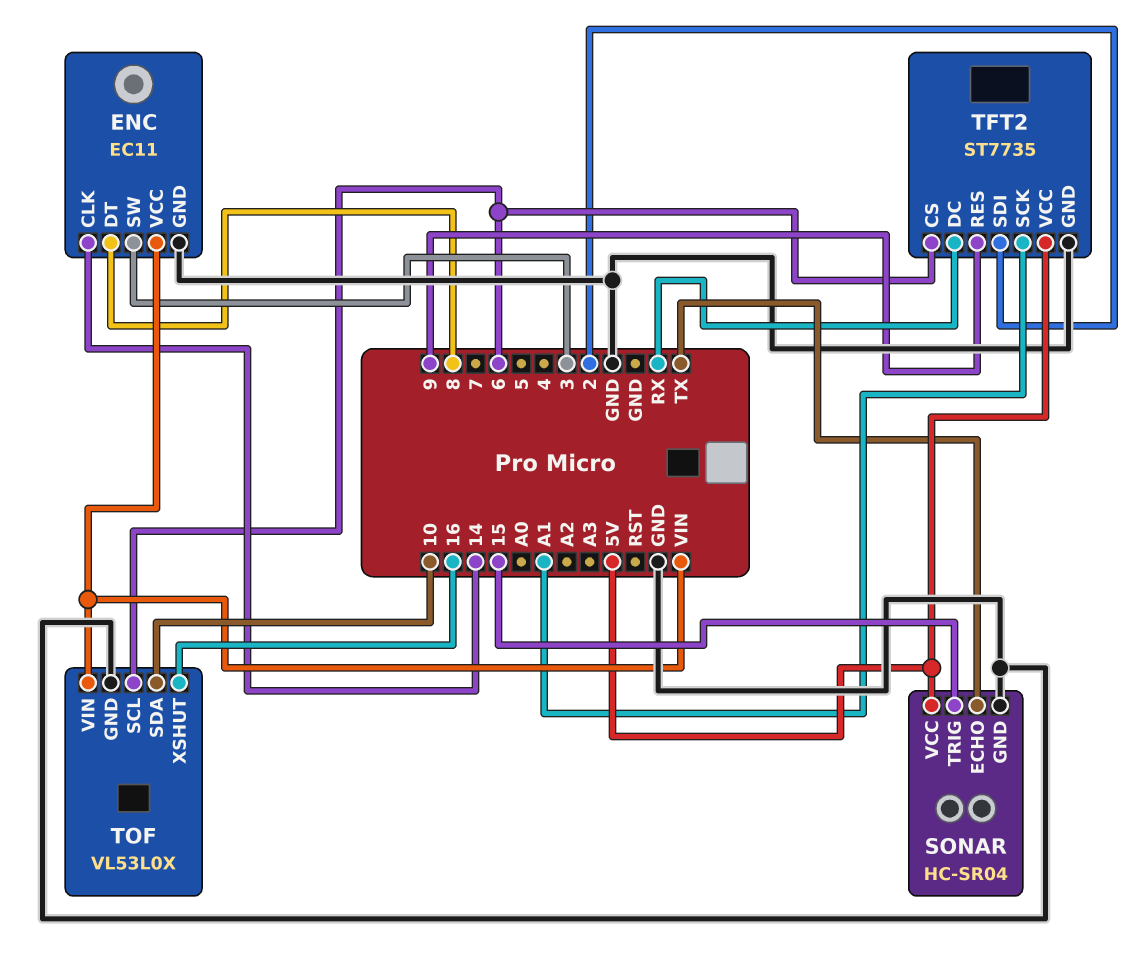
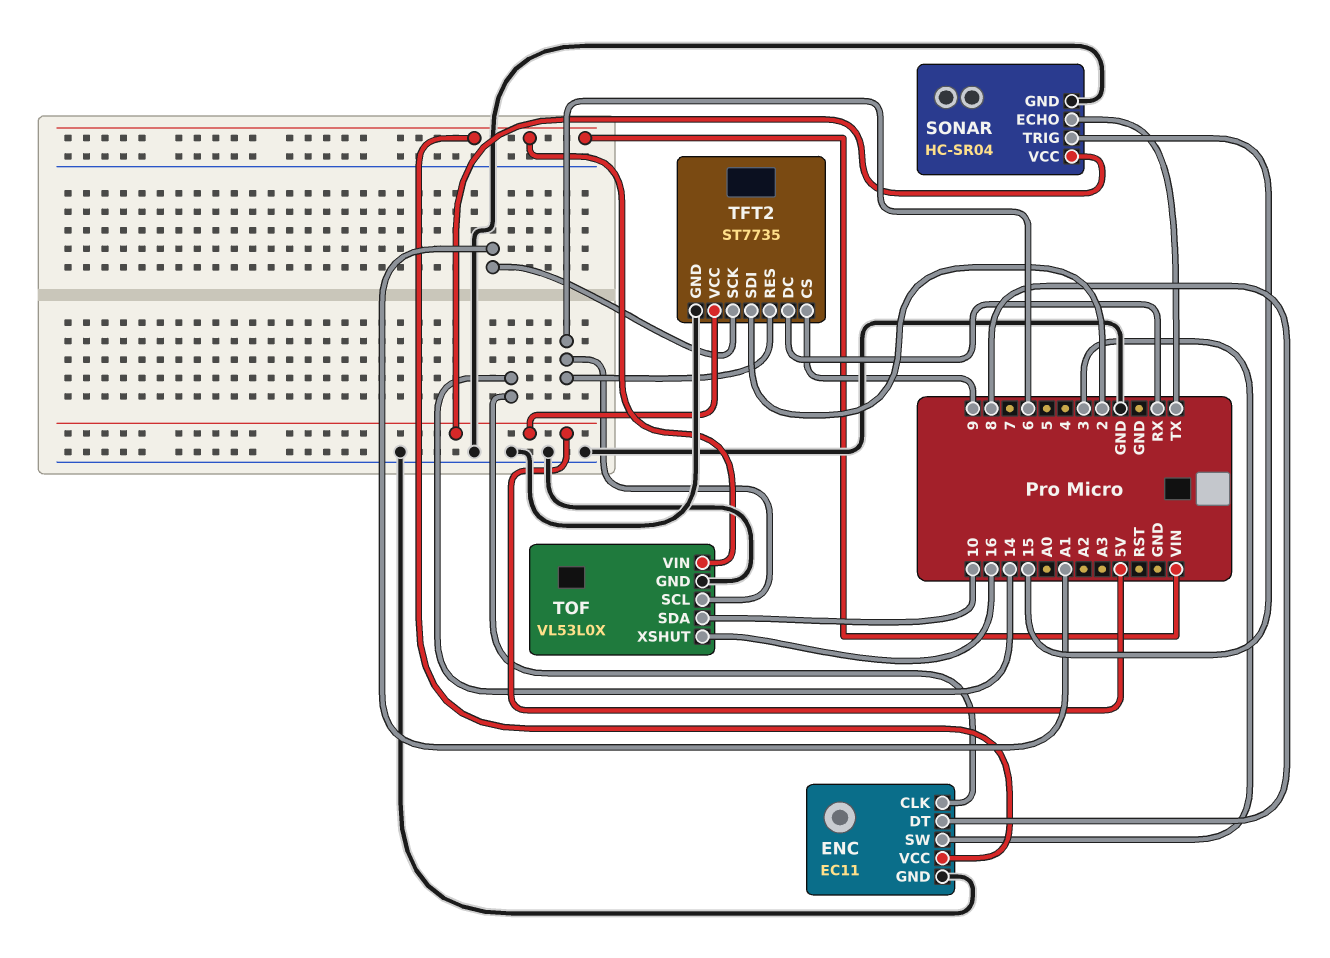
TFT2 pin CS: 6 -> 9
TFT2 pin RES: 9 -> 6

